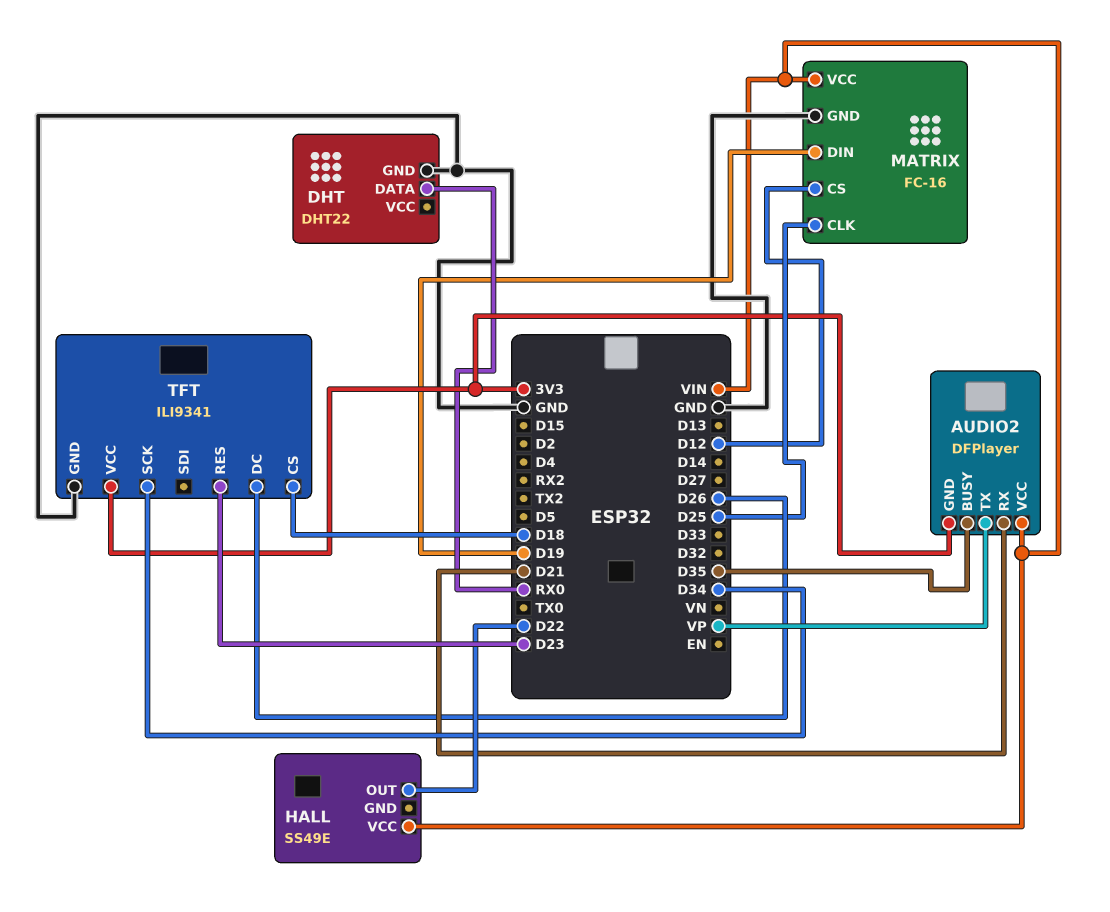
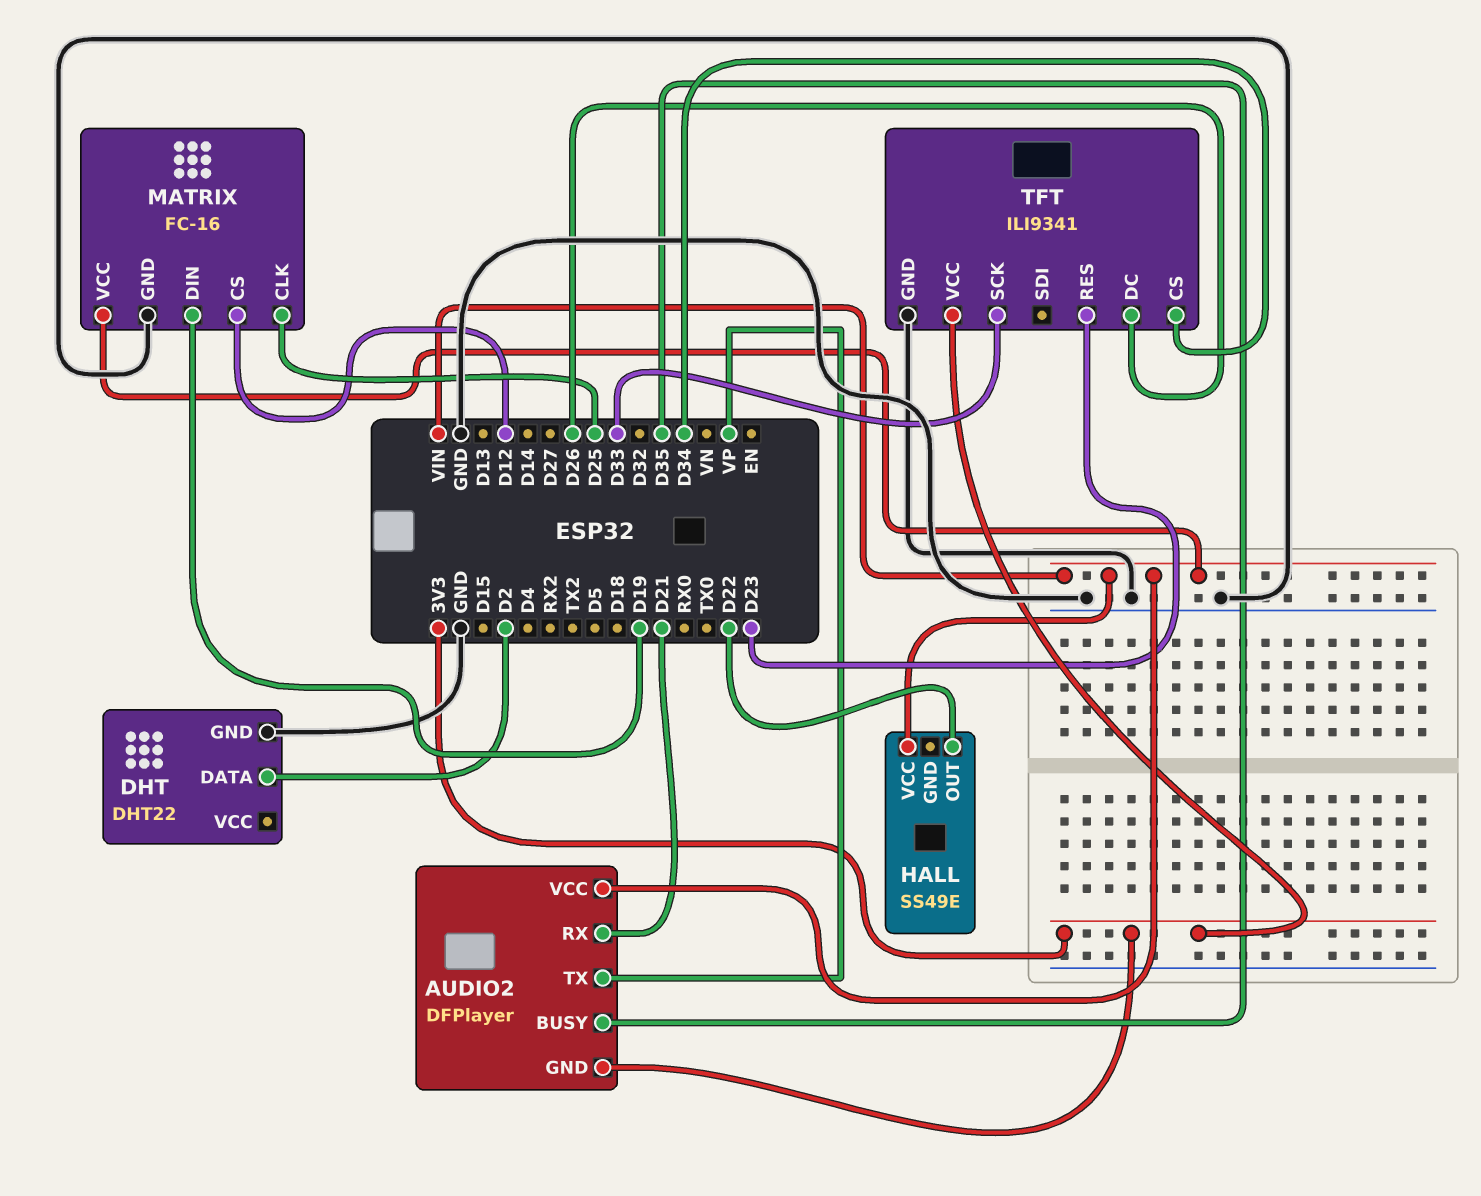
DHT pin DATA: RX0 -> D2
TFT pin CS: D18 -> D34
TFT pin SCK: D34 -> D33

